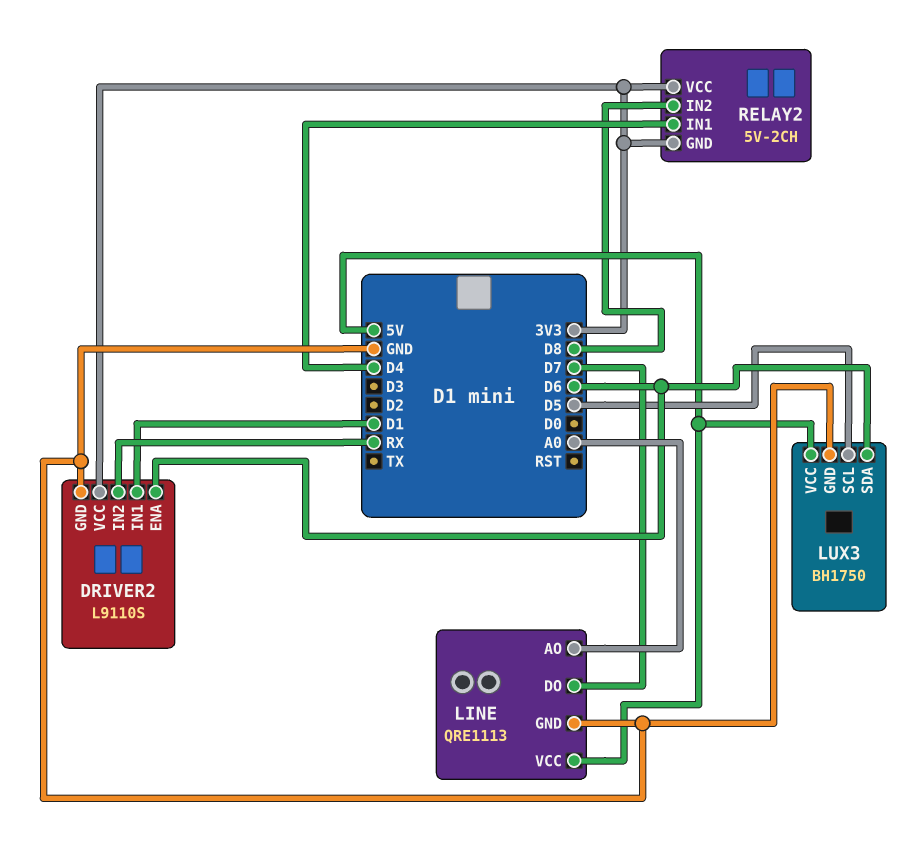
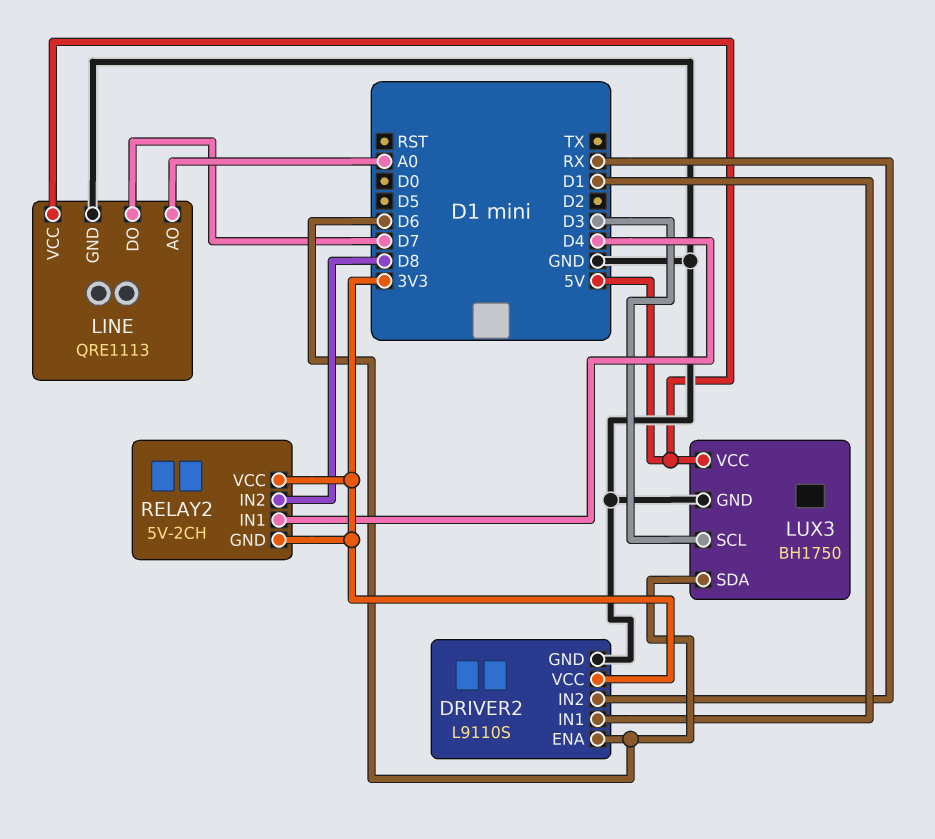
LUX3 pin SCL: D5 -> D3

